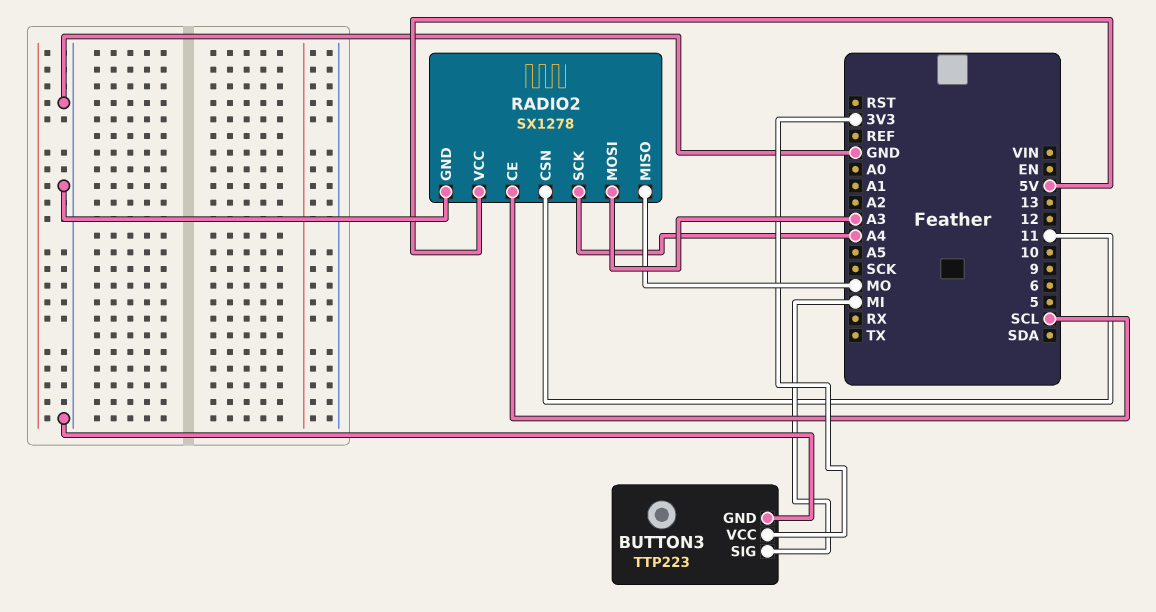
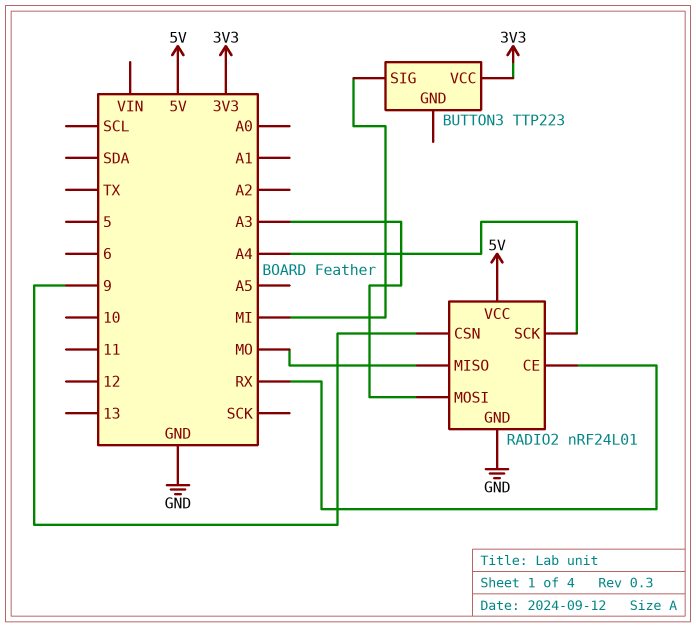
BUTTON3 pin GND: GND -> none
RADIO2: SX1278 -> nRF24L01
RADIO2 pin CE: SCL -> RX
RADIO2 pin CSN: 11 -> 9

